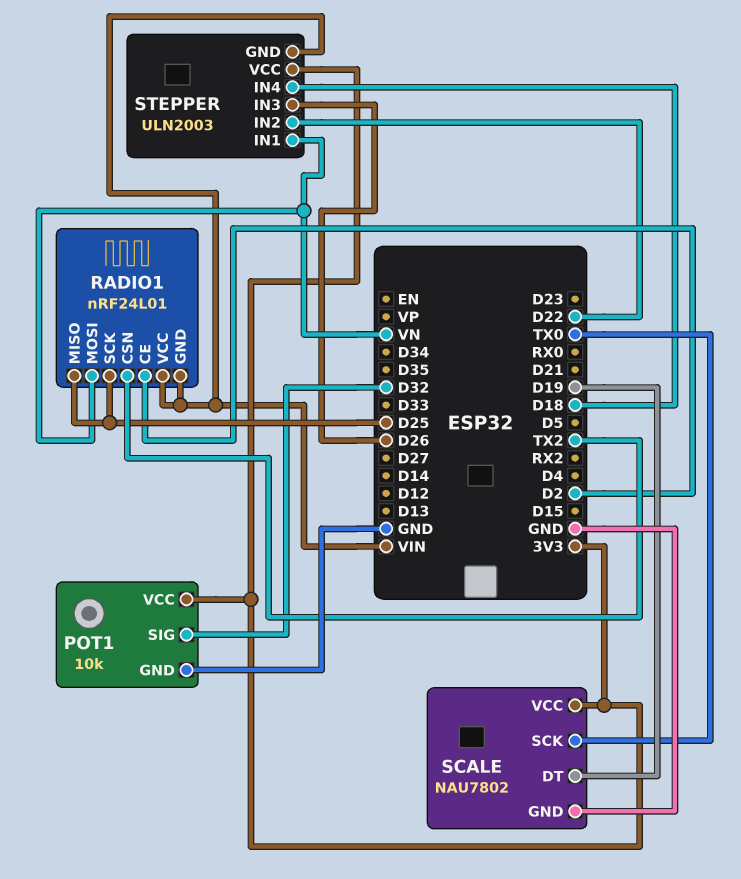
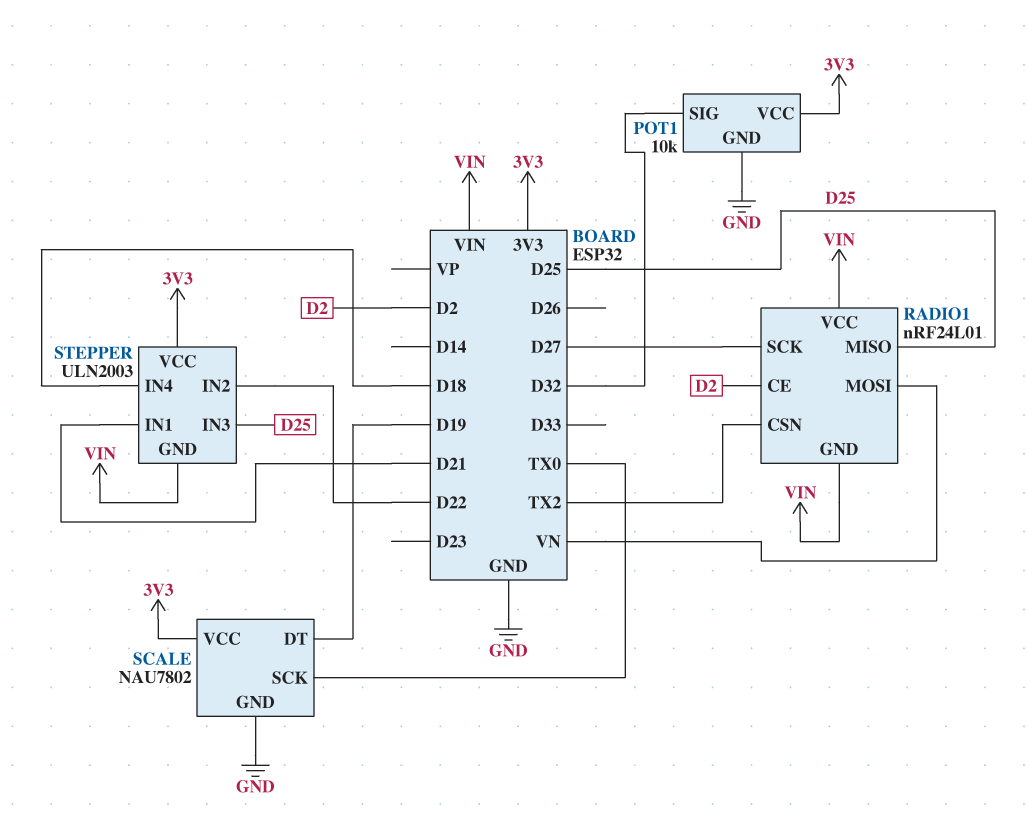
RADIO1 pin SCK: D25 -> D27
STEPPER pin IN1: VN -> D21
STEPPER pin IN3: D26 -> D25

